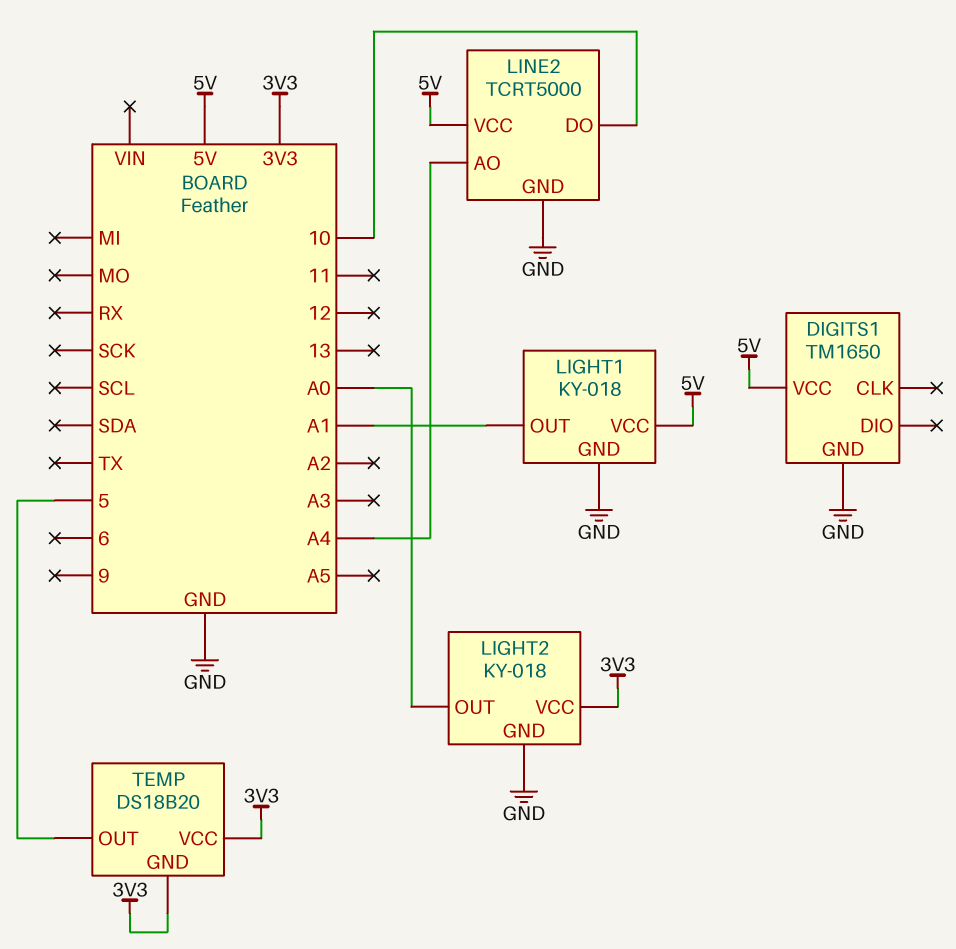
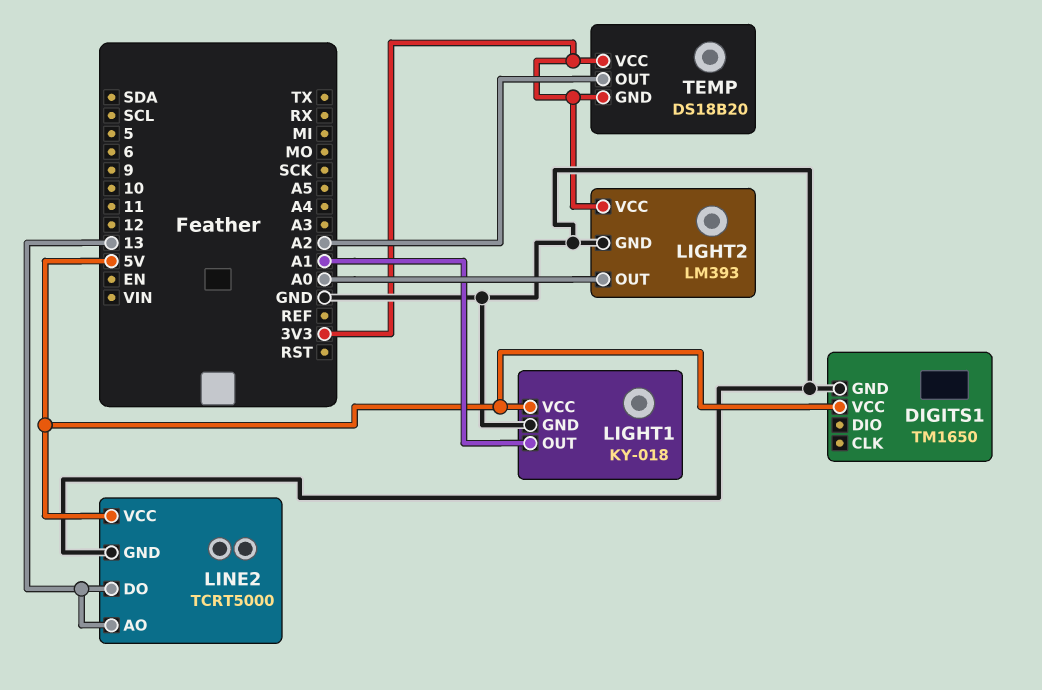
LIGHT2: KY-018 -> LM393
LINE2 pin AO: A4 -> 13
LINE2 pin DO: 10 -> 13
TEMP pin OUT: 5 -> A2

